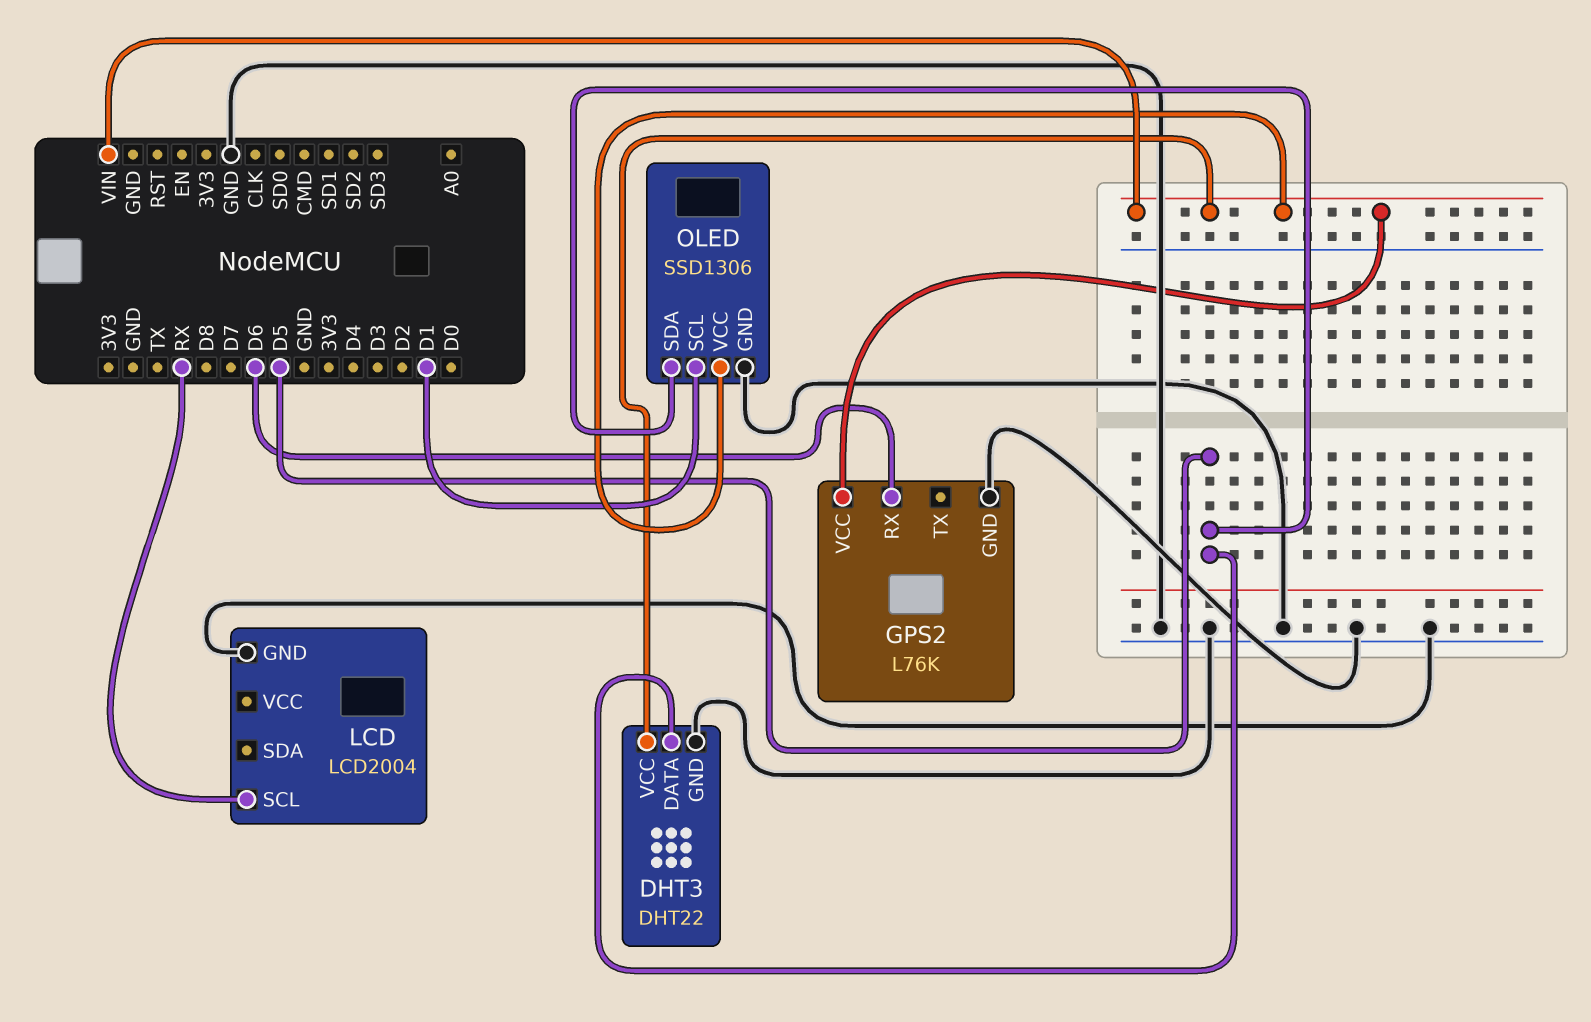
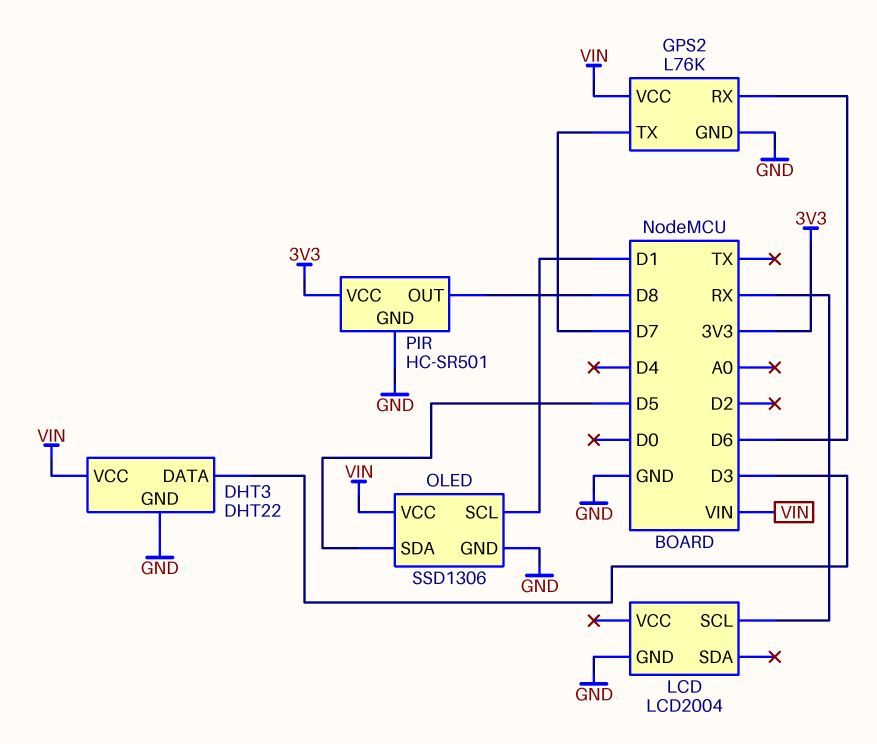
DHT3 pin DATA: D5 -> D3
GPS2 pin TX: none -> D7
PIR: none -> HC-SR501
PIR pin GND: none -> GND
PIR pin OUT: none -> D8
PIR pin VCC: none -> 3V3

